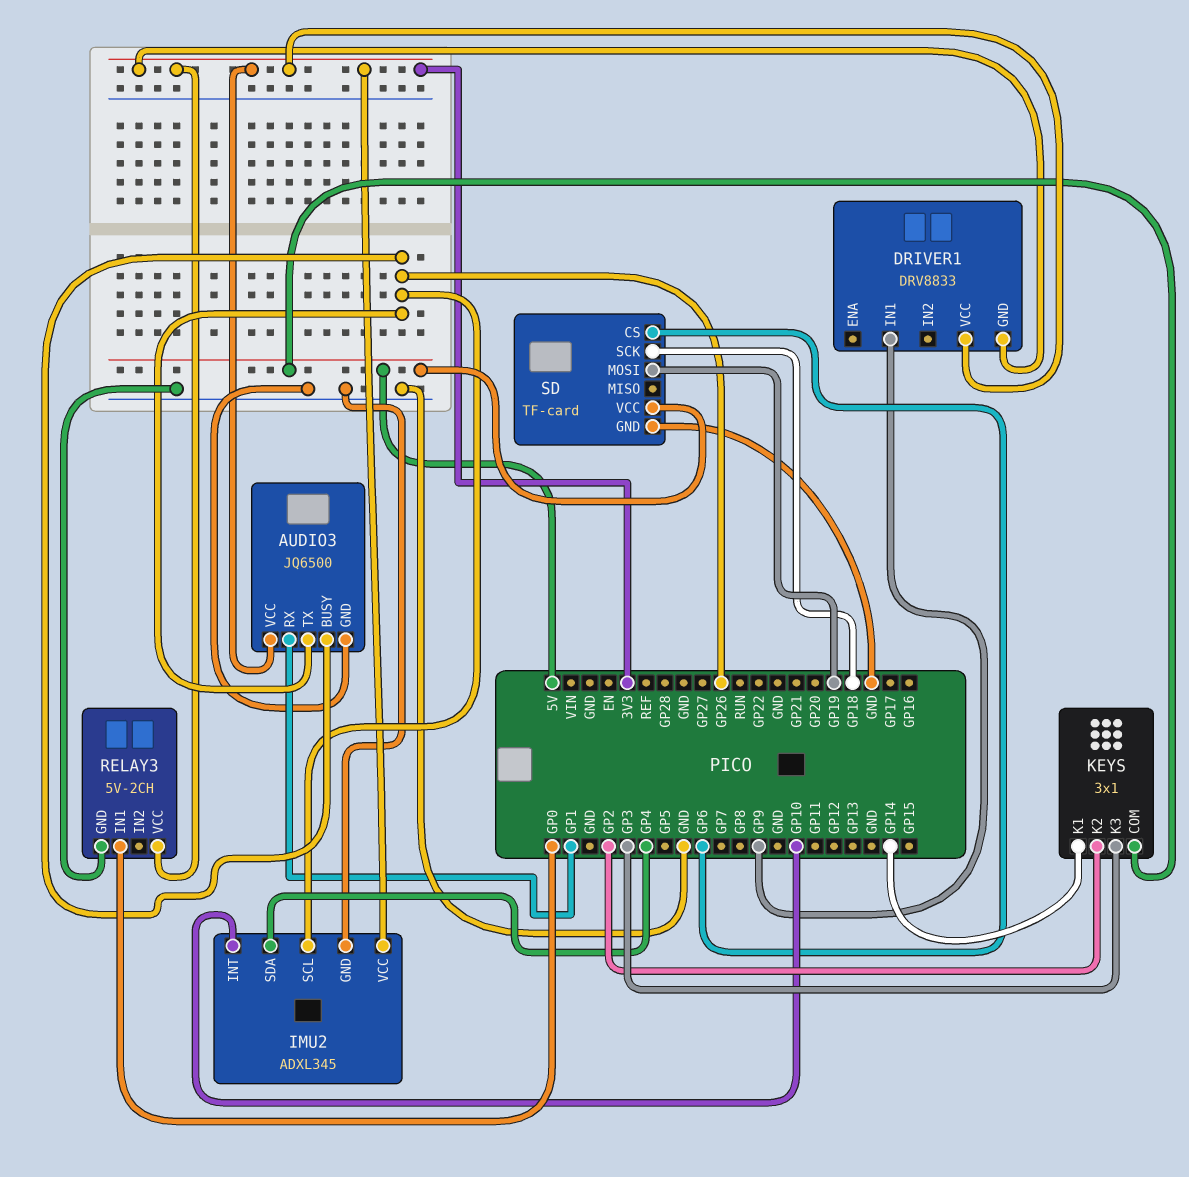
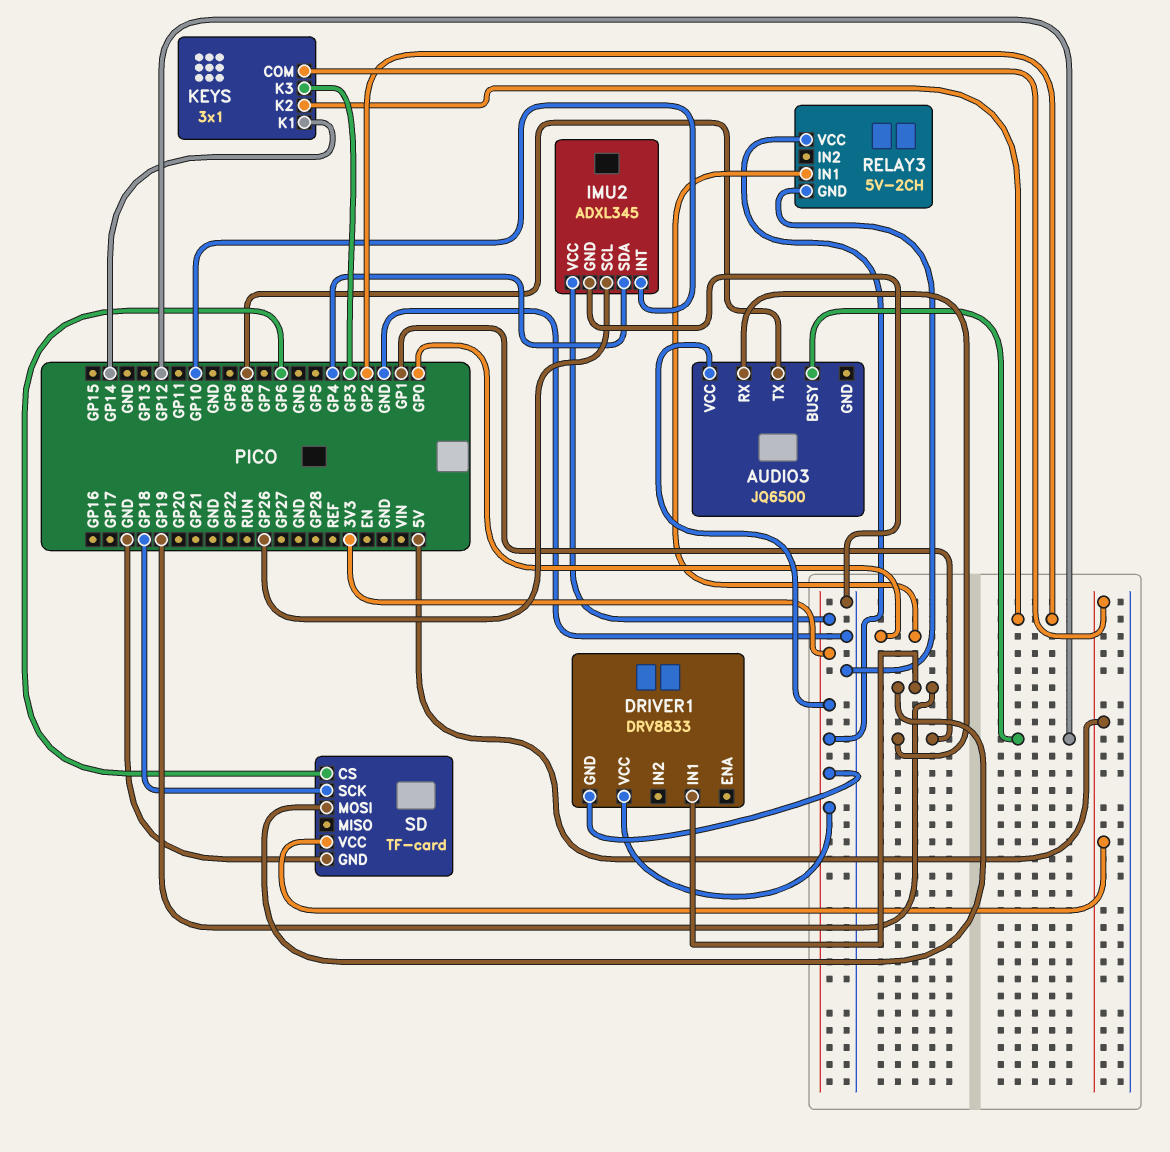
AUDIO3 pin BUSY: GP26 -> GP12
AUDIO3 pin GND: GND -> none
AUDIO3 pin TX: GP26 -> GP8
DRIVER1 pin IN1: GP9 -> GP19

